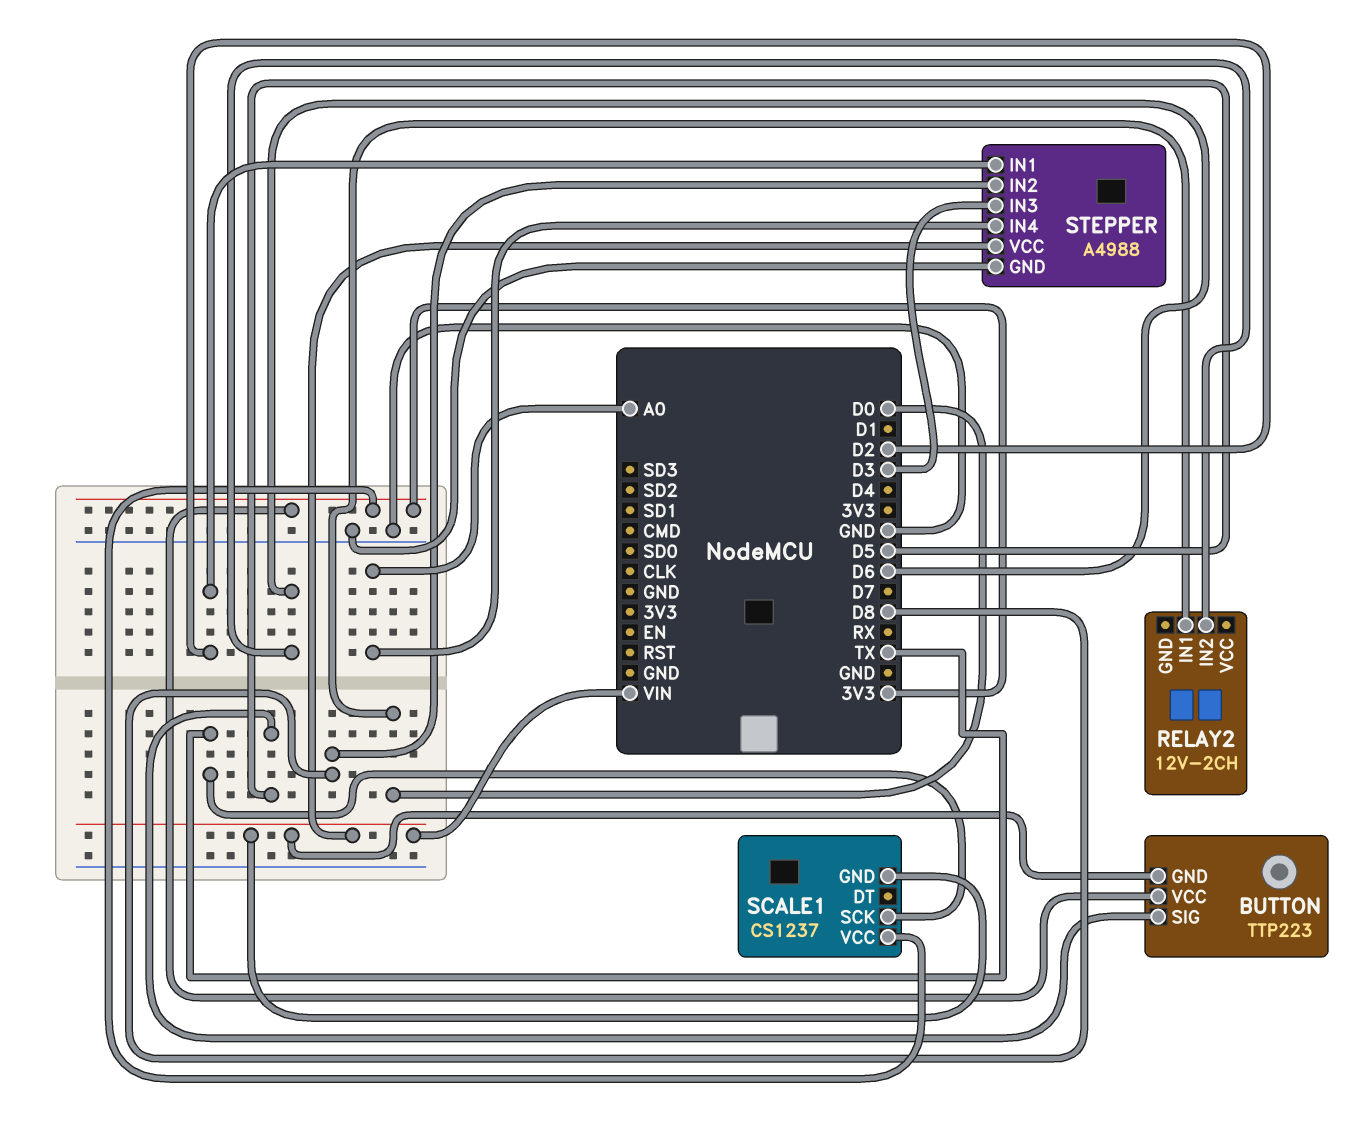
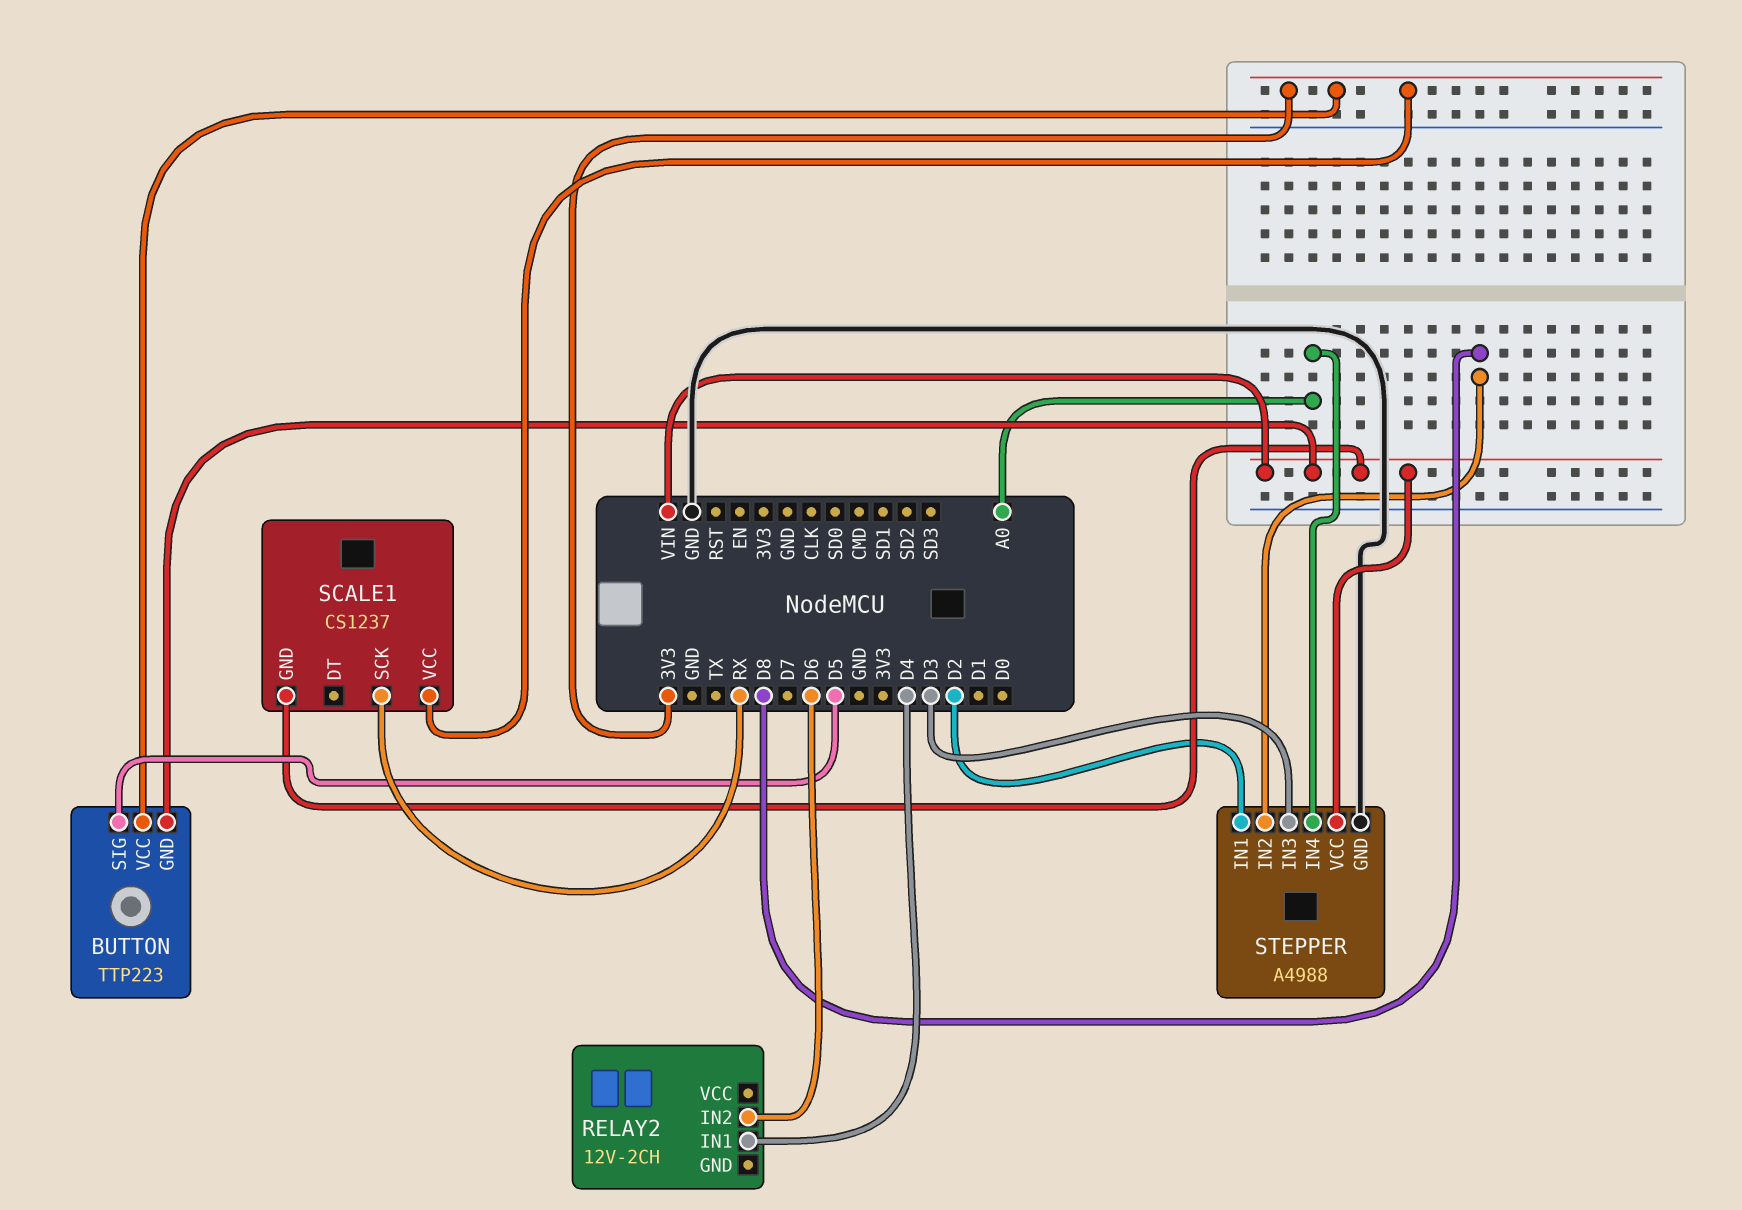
RELAY2 pin IN1: D0 -> D4
SCALE1 pin SCK: TX -> RX

